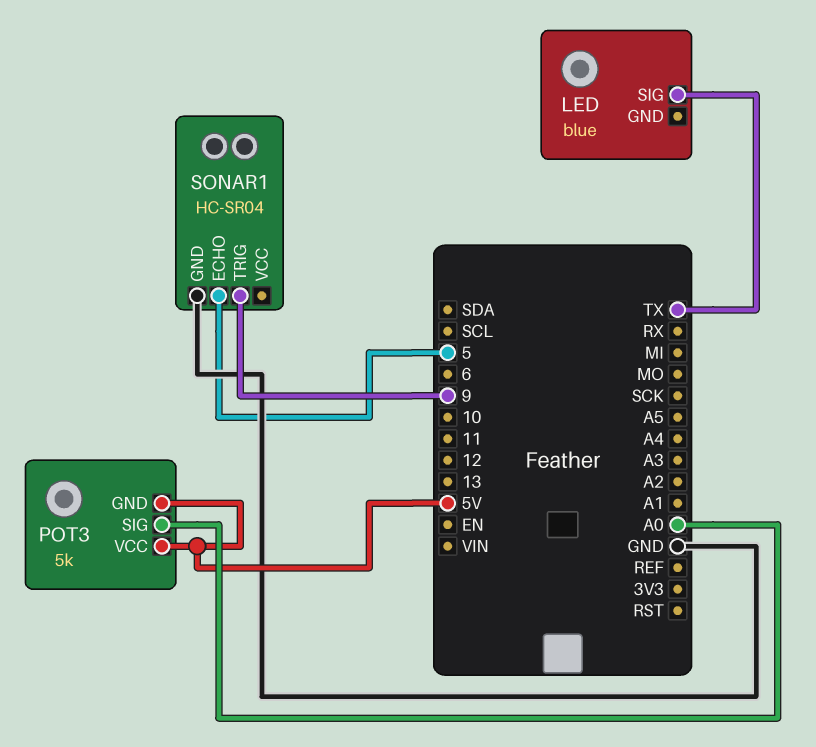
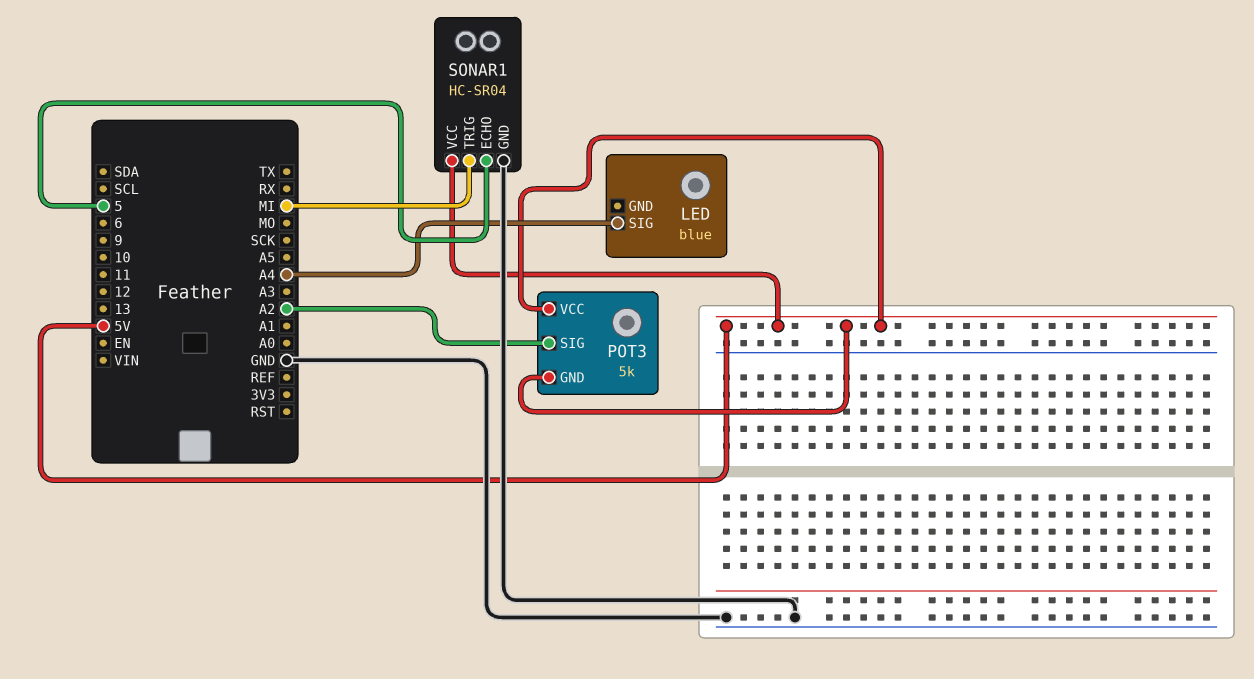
LED pin SIG: TX -> A4
POT3 pin SIG: A0 -> A2
SONAR1 pin TRIG: 9 -> MI
SONAR1 pin VCC: none -> 5V

